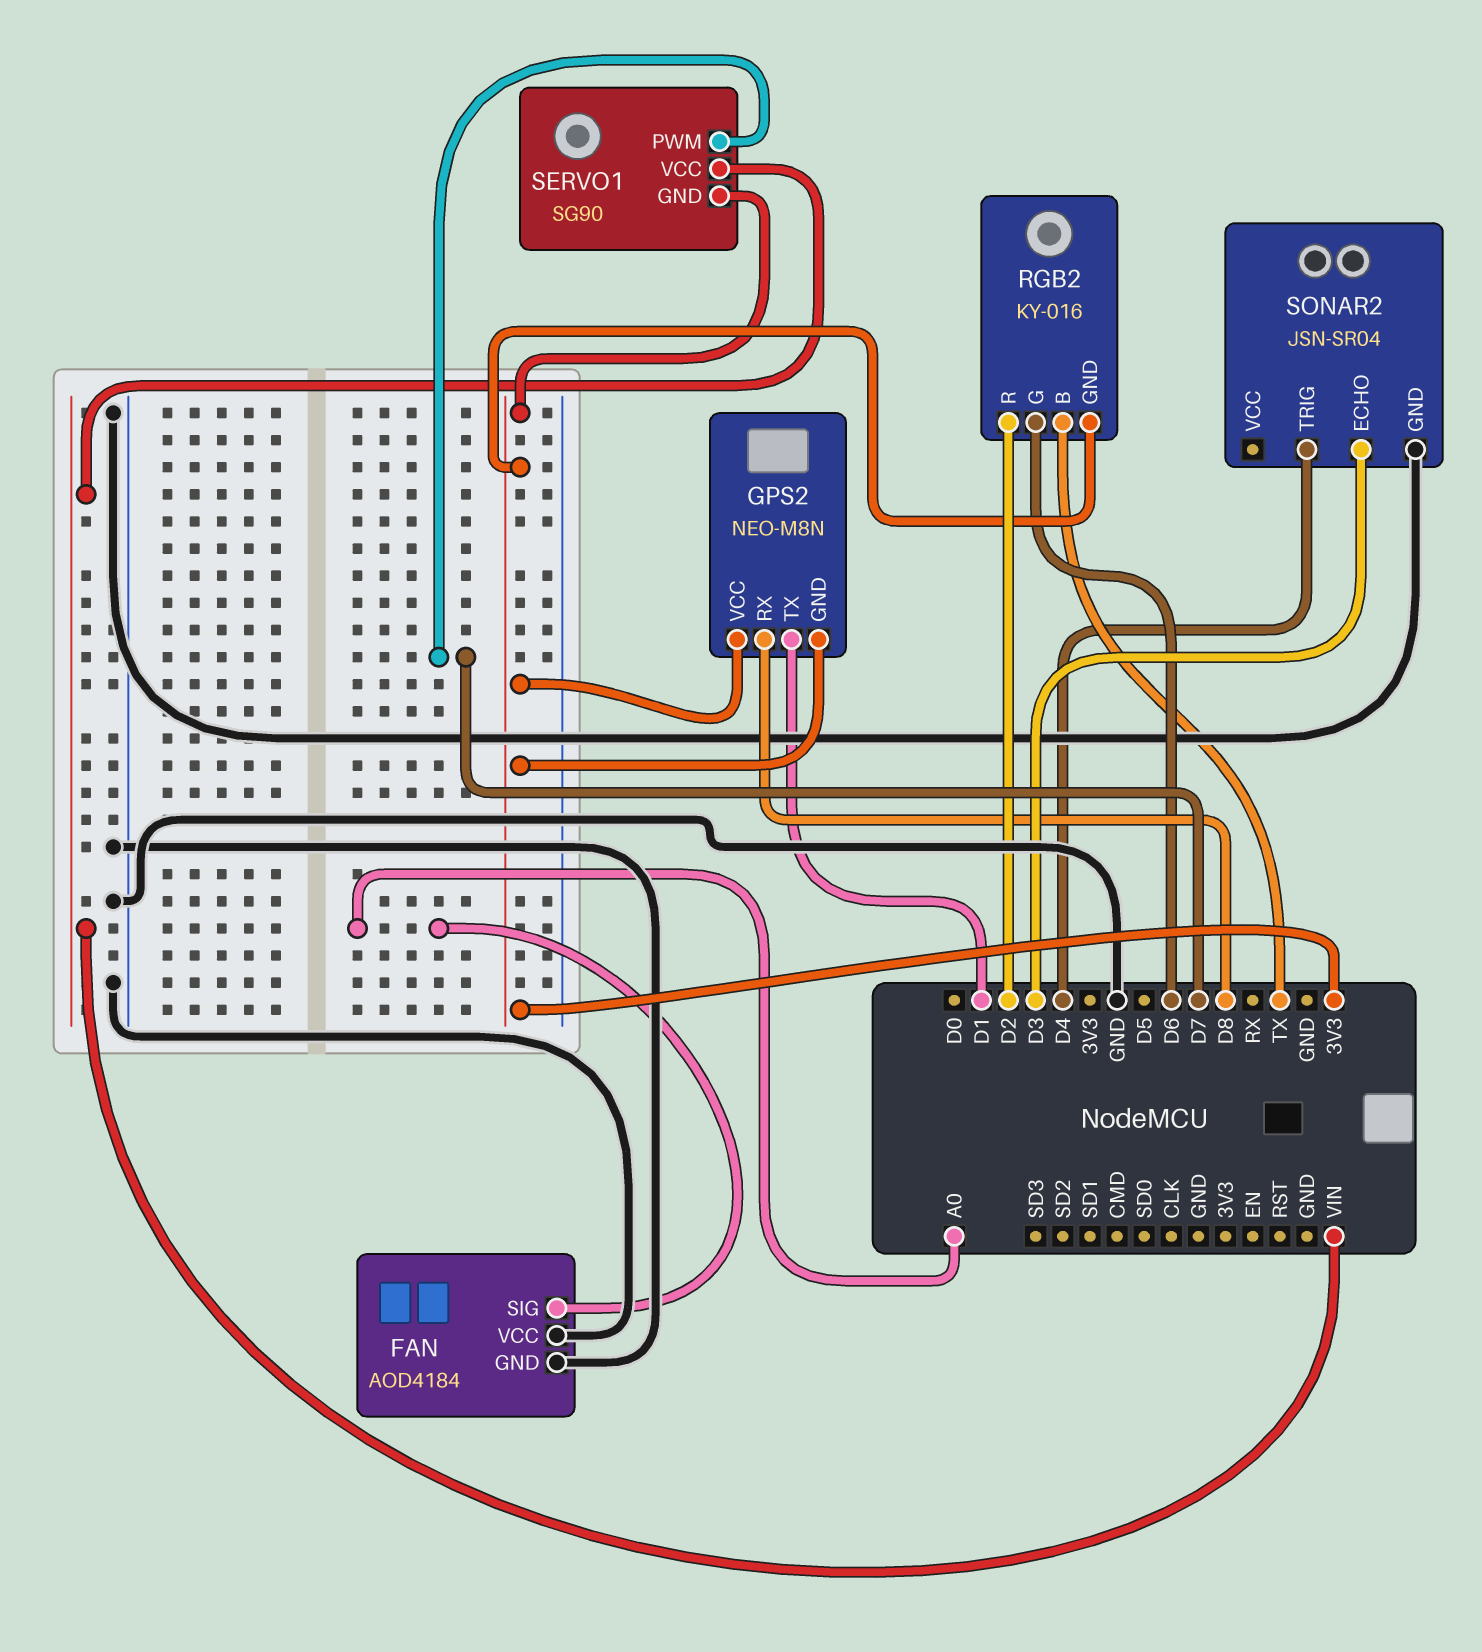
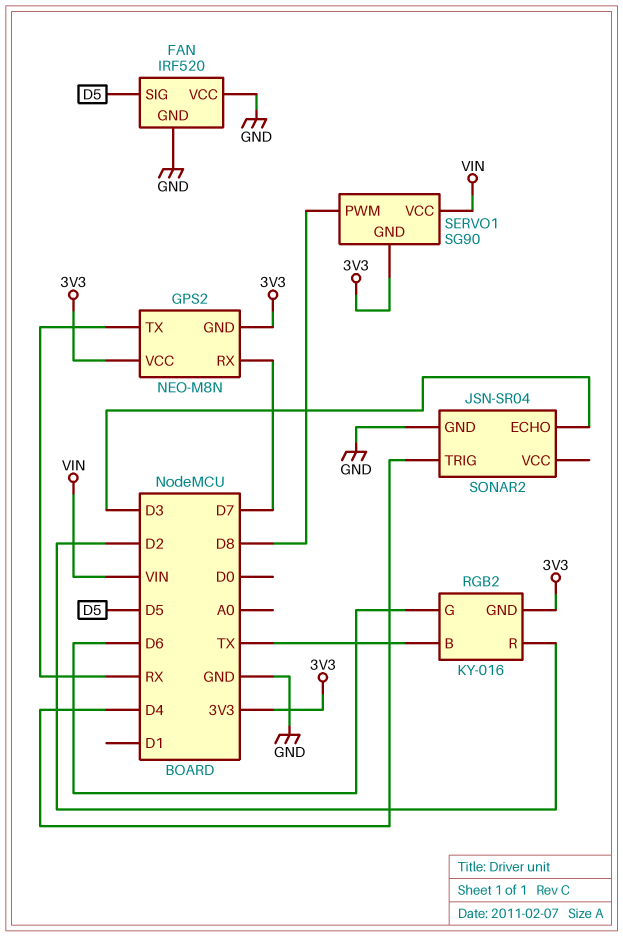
FAN: AOD4184 -> IRF520
FAN pin SIG: A0 -> D5
GPS2 pin RX: D8 -> D7
GPS2 pin TX: D1 -> RX
SERVO1 pin PWM: D7 -> D8

